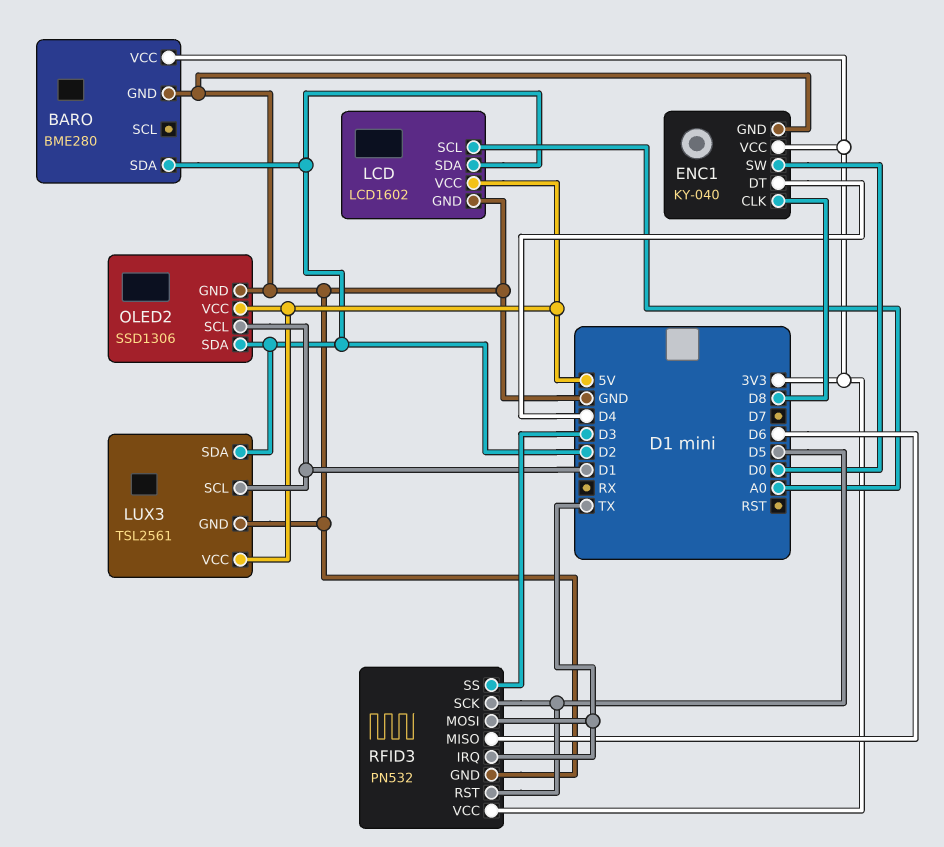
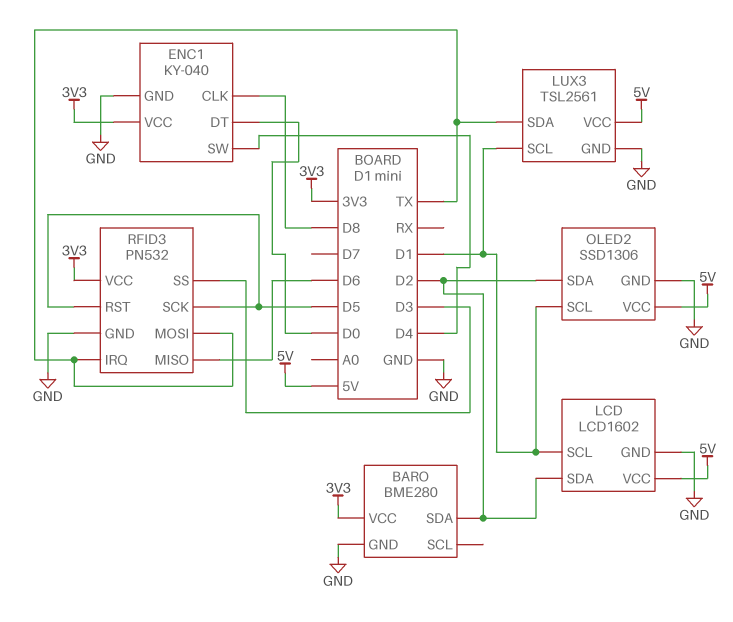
ENC1 pin DT: D4 -> D0
ENC1 pin SW: D0 -> D4
LCD pin SCL: A0 -> D1
LUX3 pin SDA: D2 -> TX

